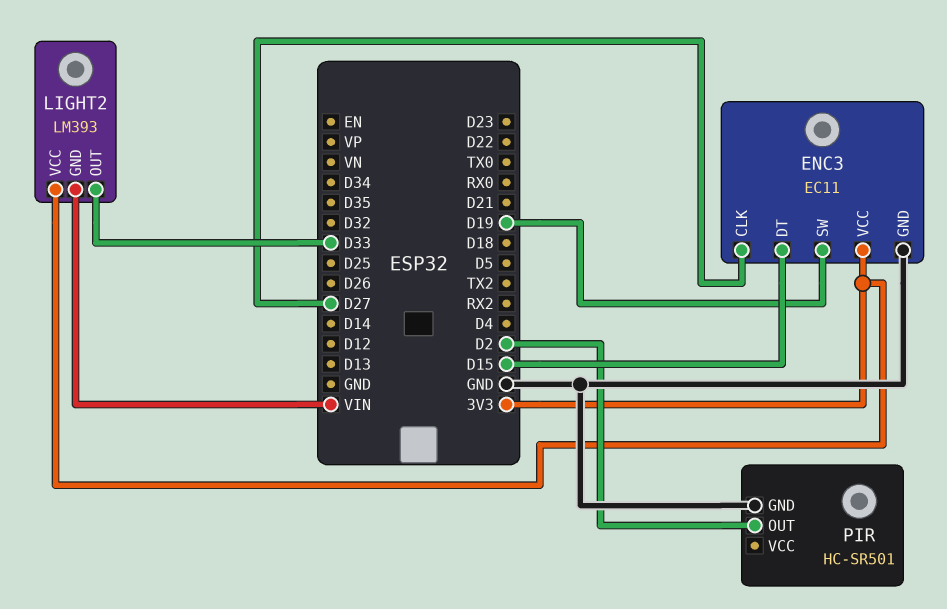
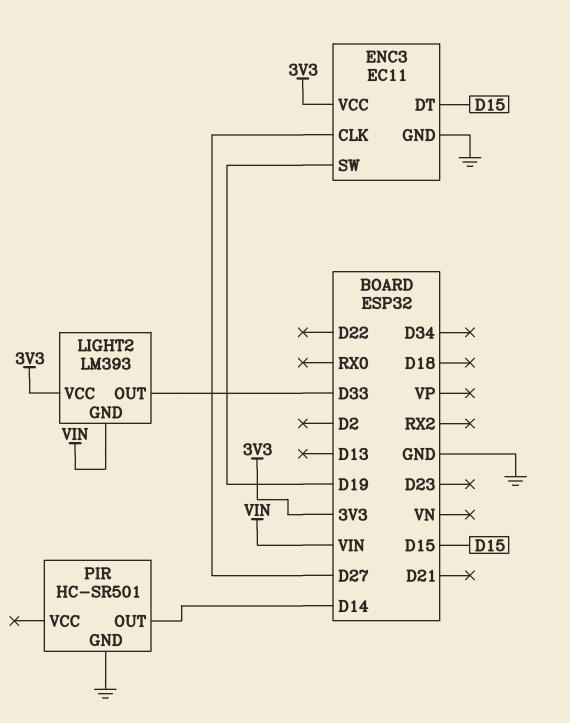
PIR pin OUT: D2 -> D14

